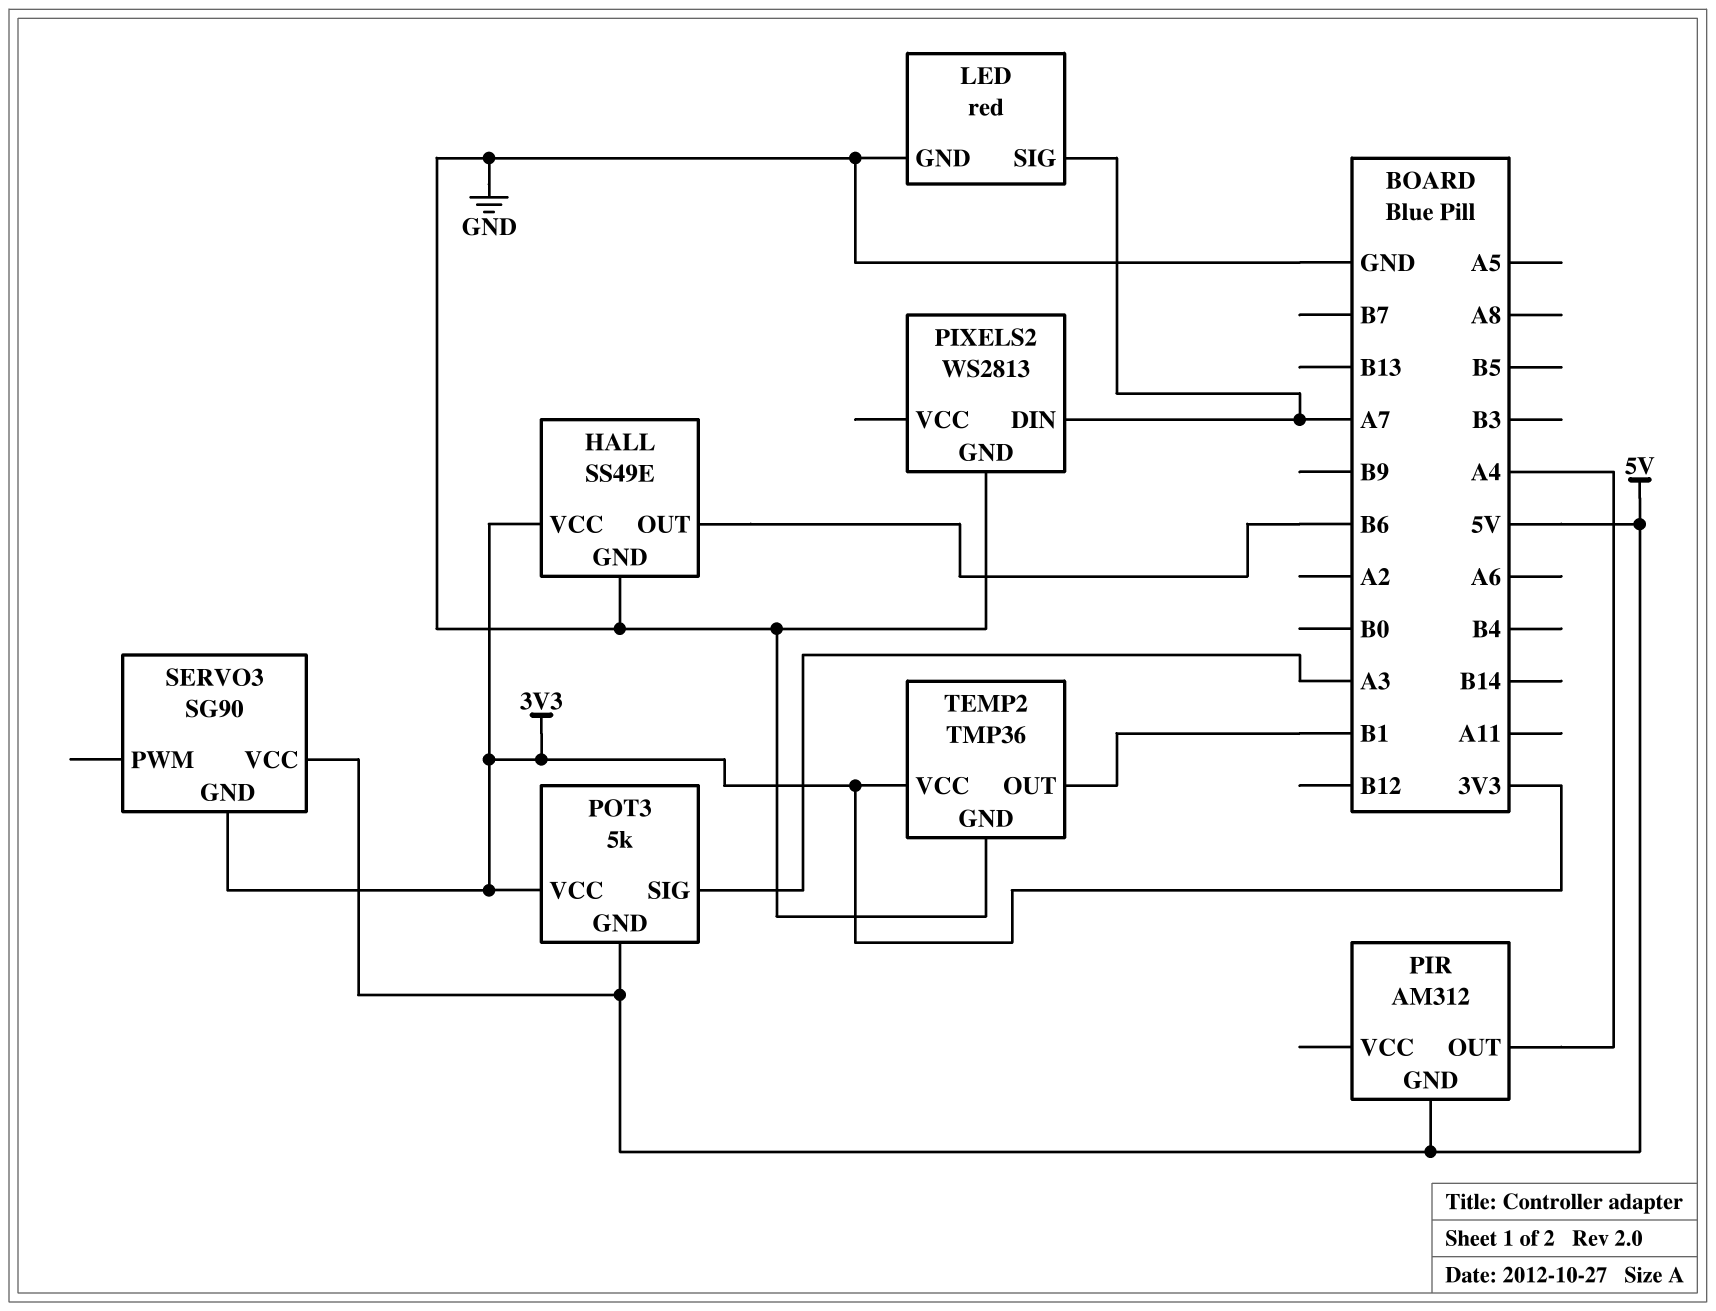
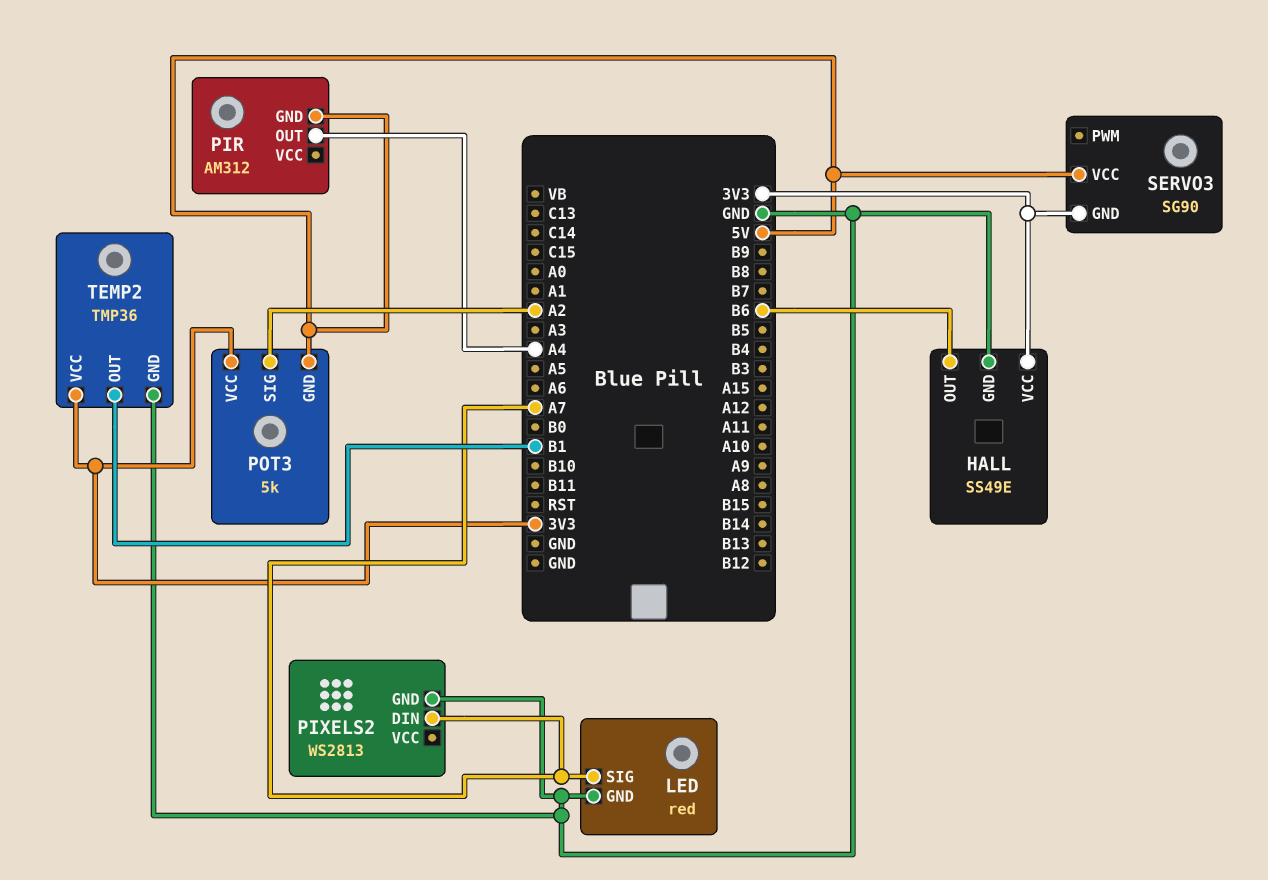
POT3 pin SIG: A3 -> A2

